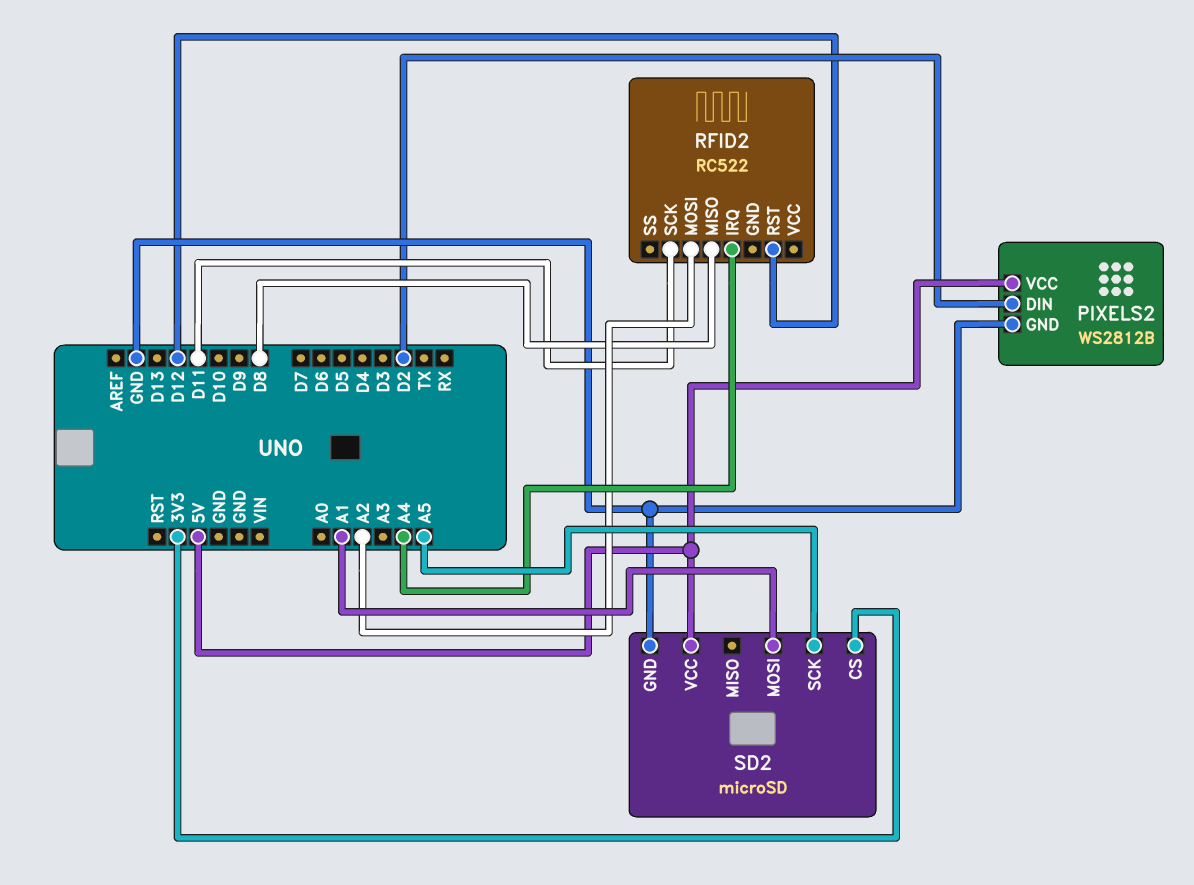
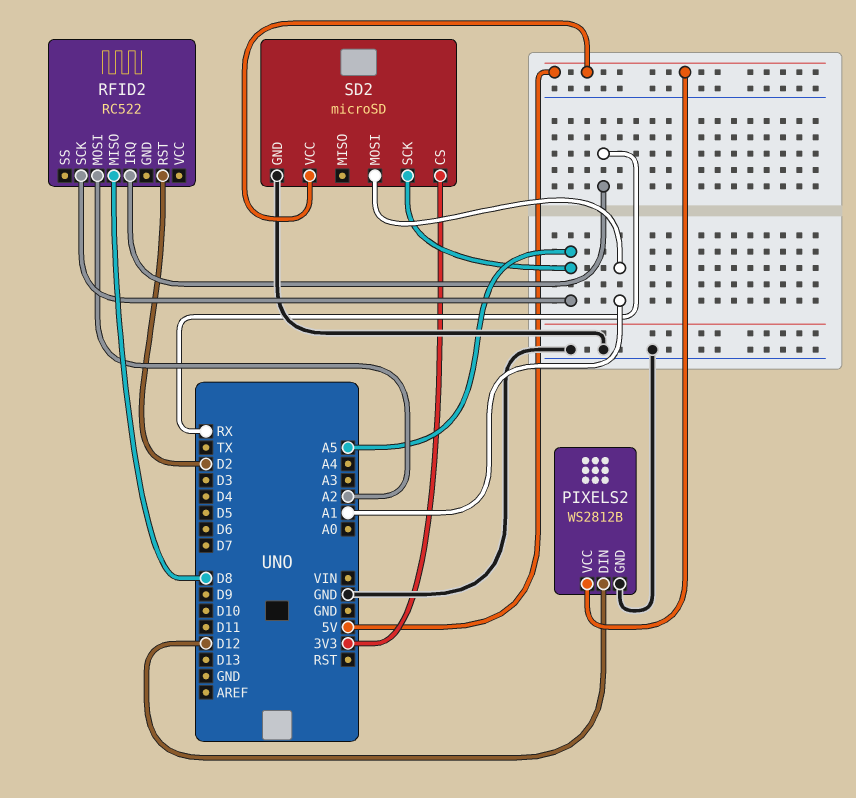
PIXELS2 pin DIN: D2 -> D12
RFID2 pin IRQ: A4 -> RX
RFID2 pin RST: D12 -> D2
RFID2 pin SCK: D11 -> A5

